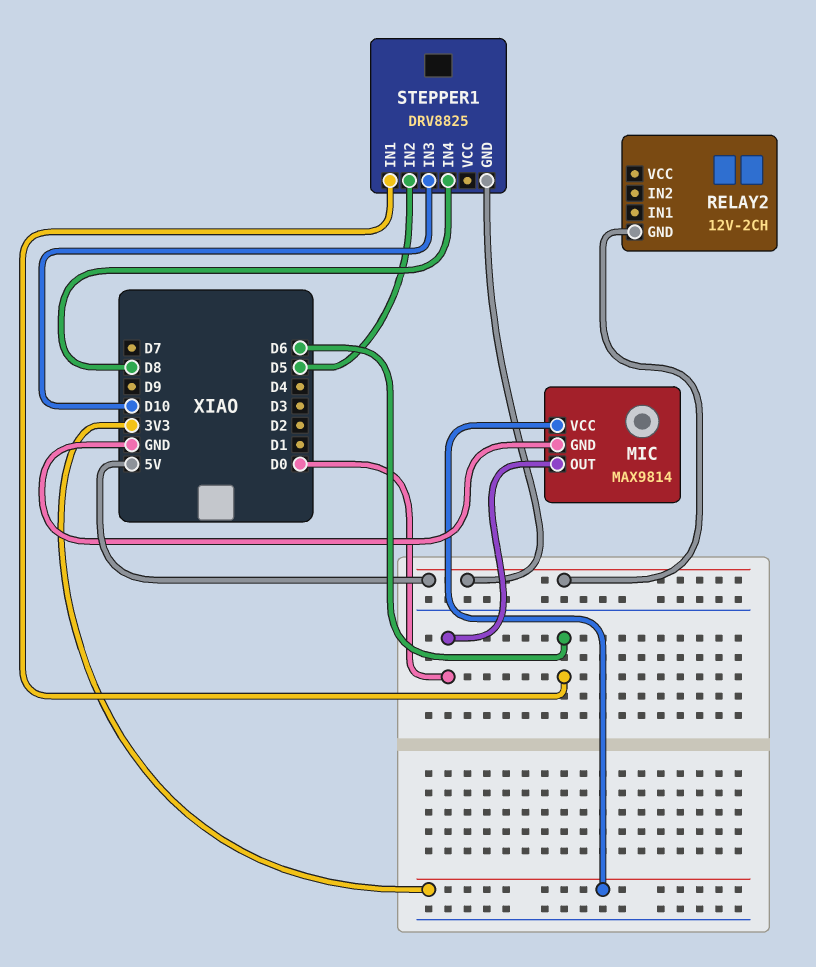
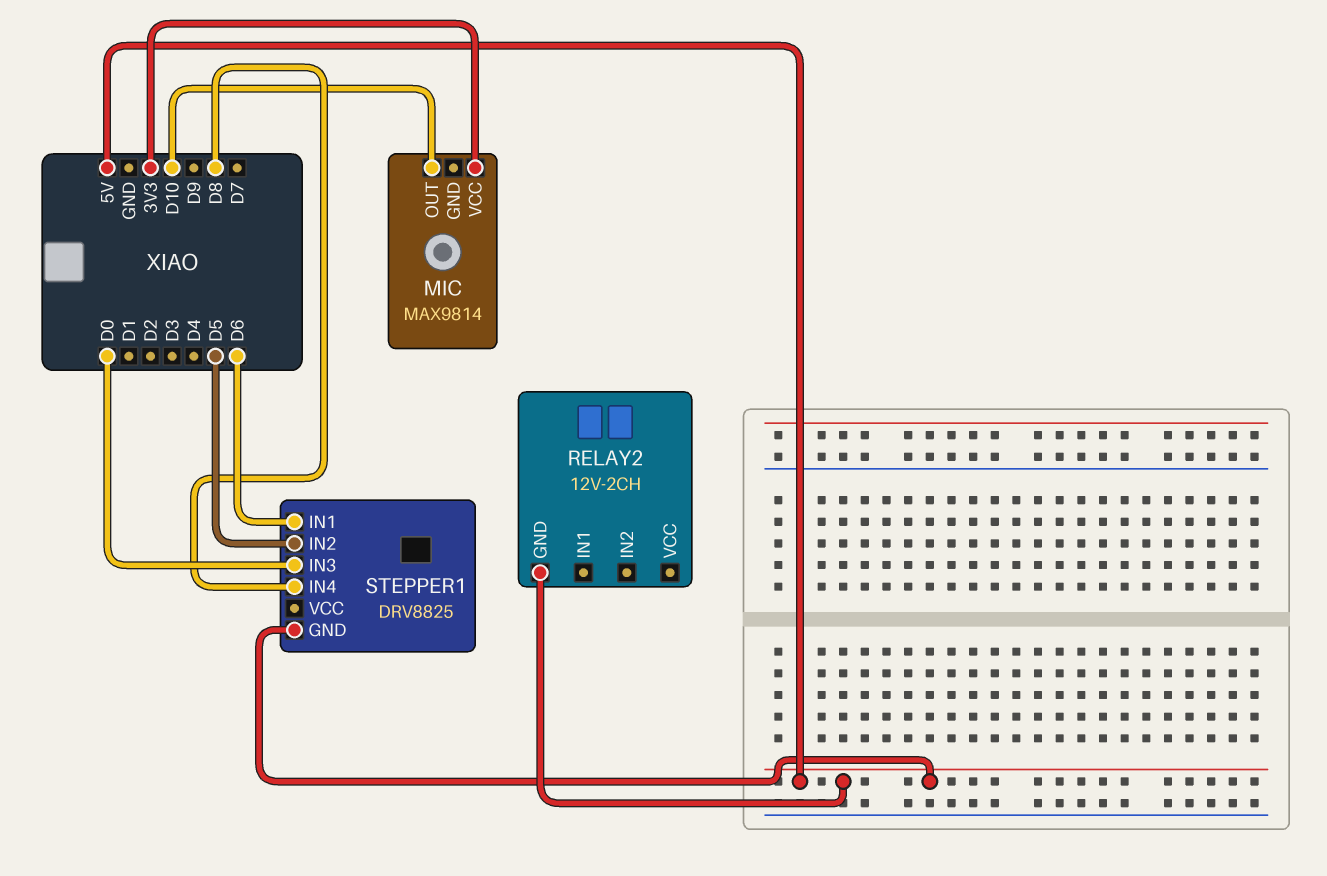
MIC pin GND: GND -> none
MIC pin OUT: D0 -> D10
STEPPER1 pin IN3: D10 -> D0

